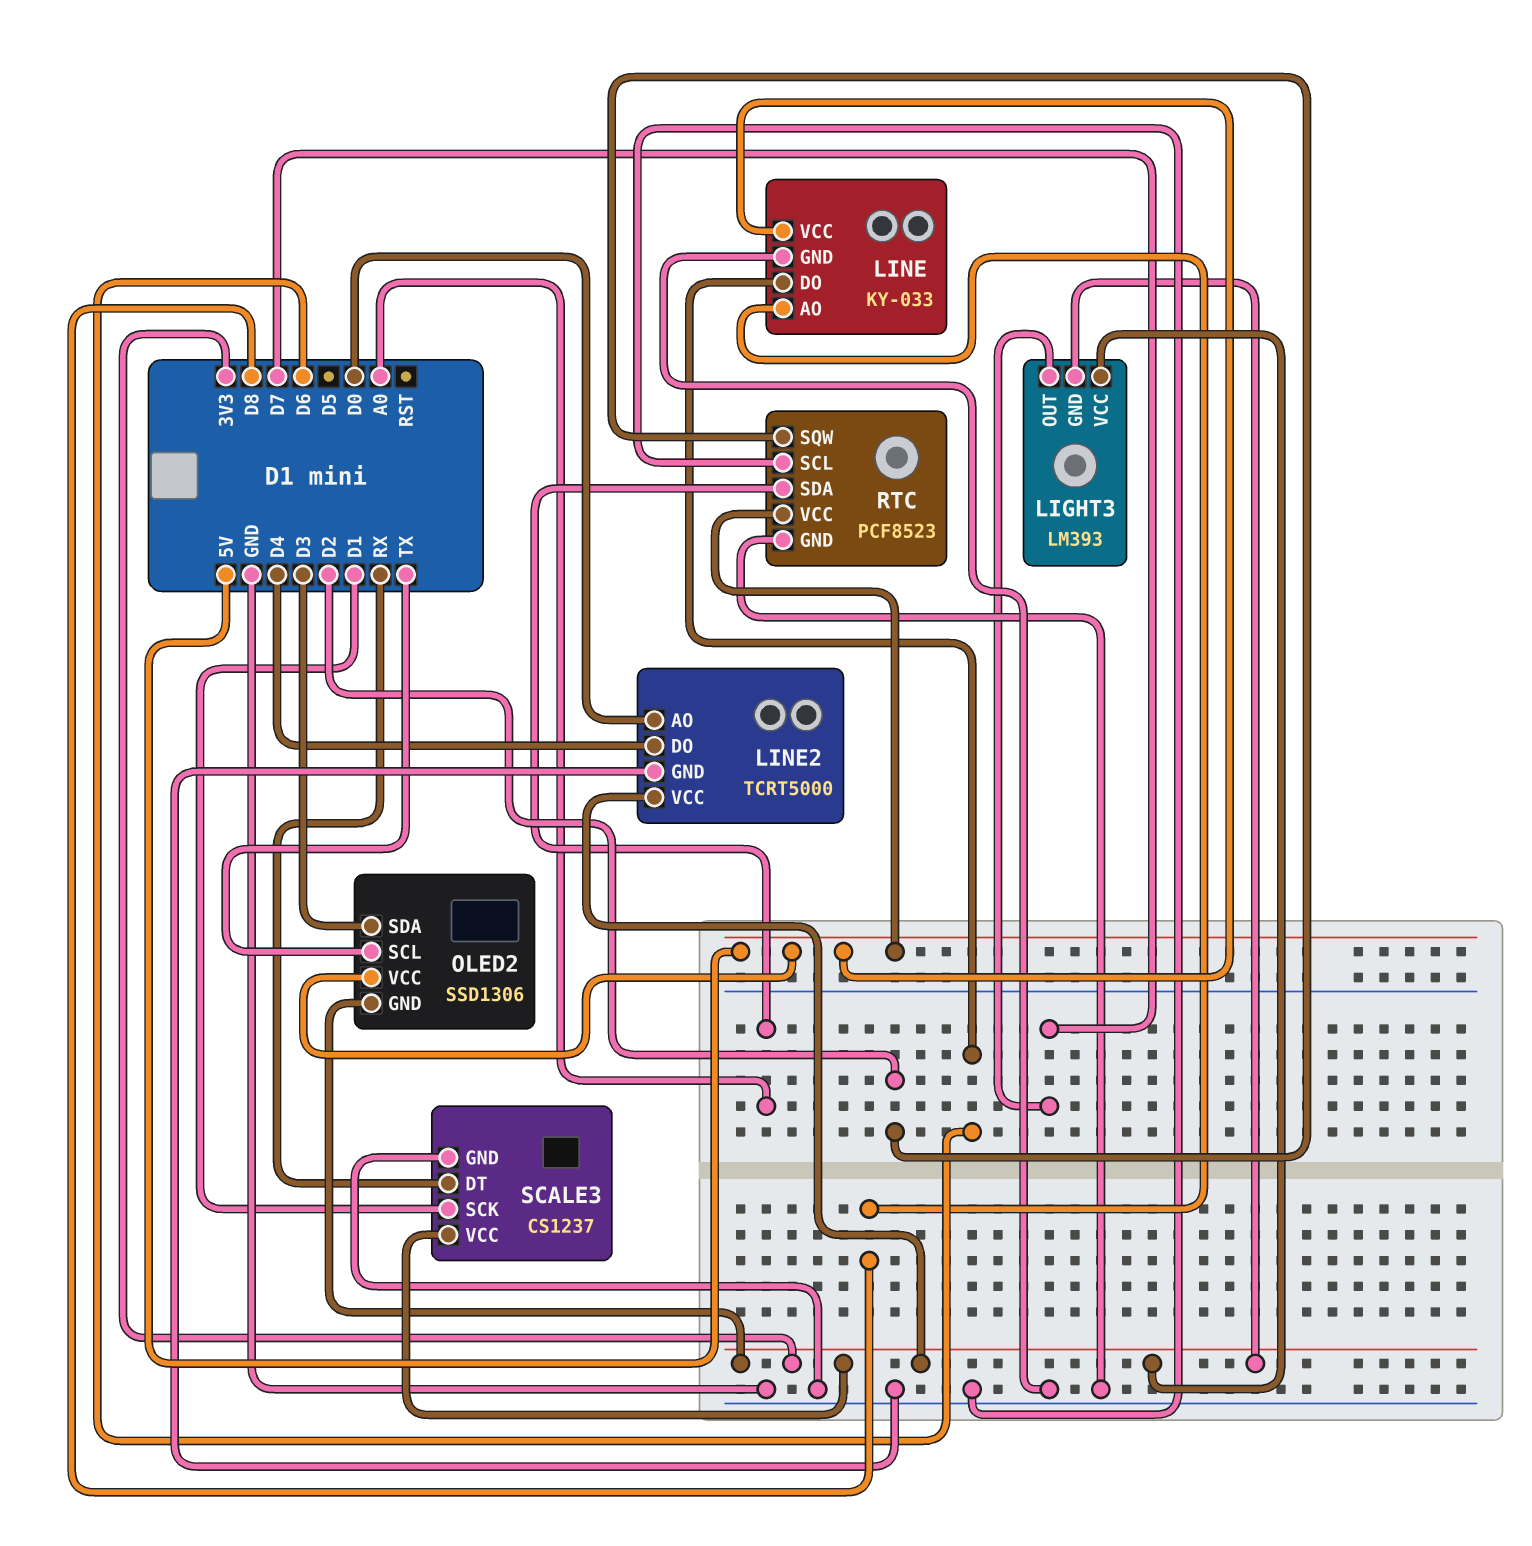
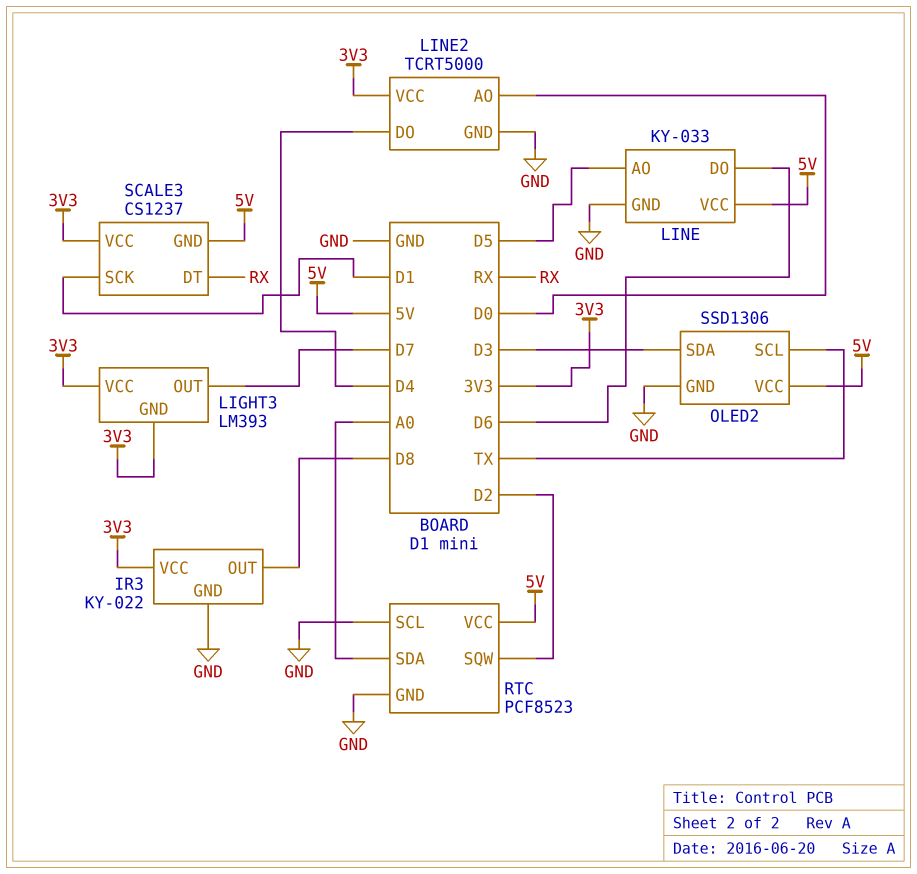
IR3: none -> KY-022
IR3 pin GND: none -> GND
IR3 pin OUT: none -> D8
IR3 pin VCC: none -> 3V3
LINE pin AO: D8 -> D5
OLED2 pin GND: 3V3 -> GND
SCALE3 pin GND: GND -> 5V

